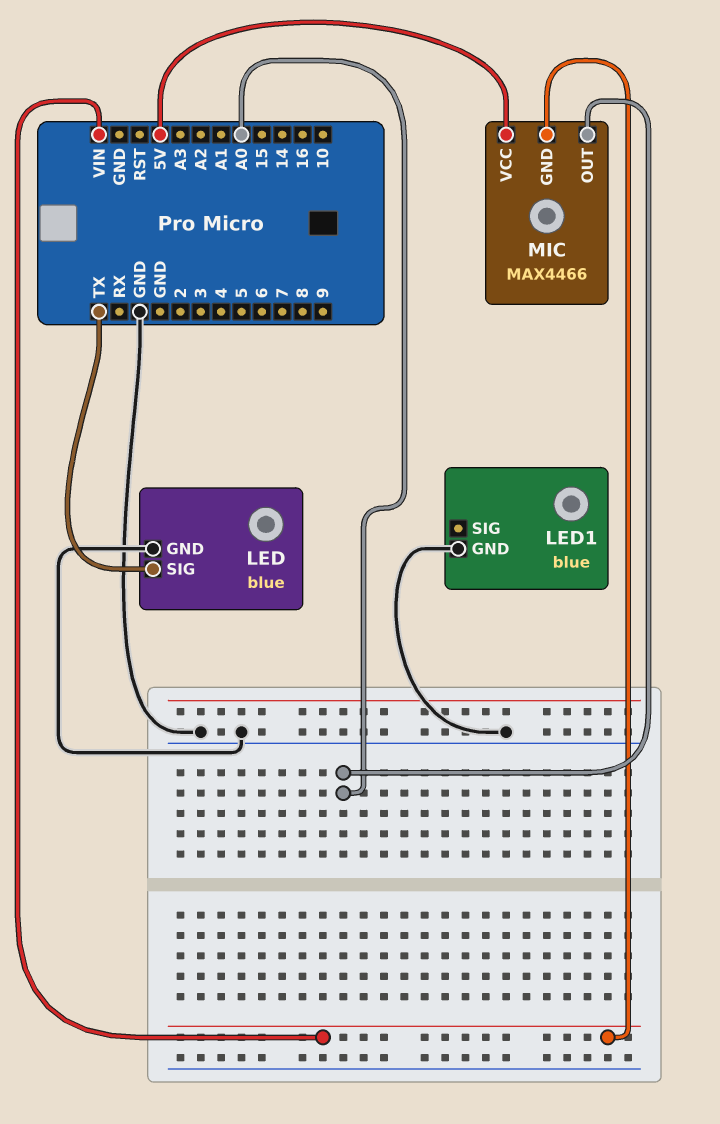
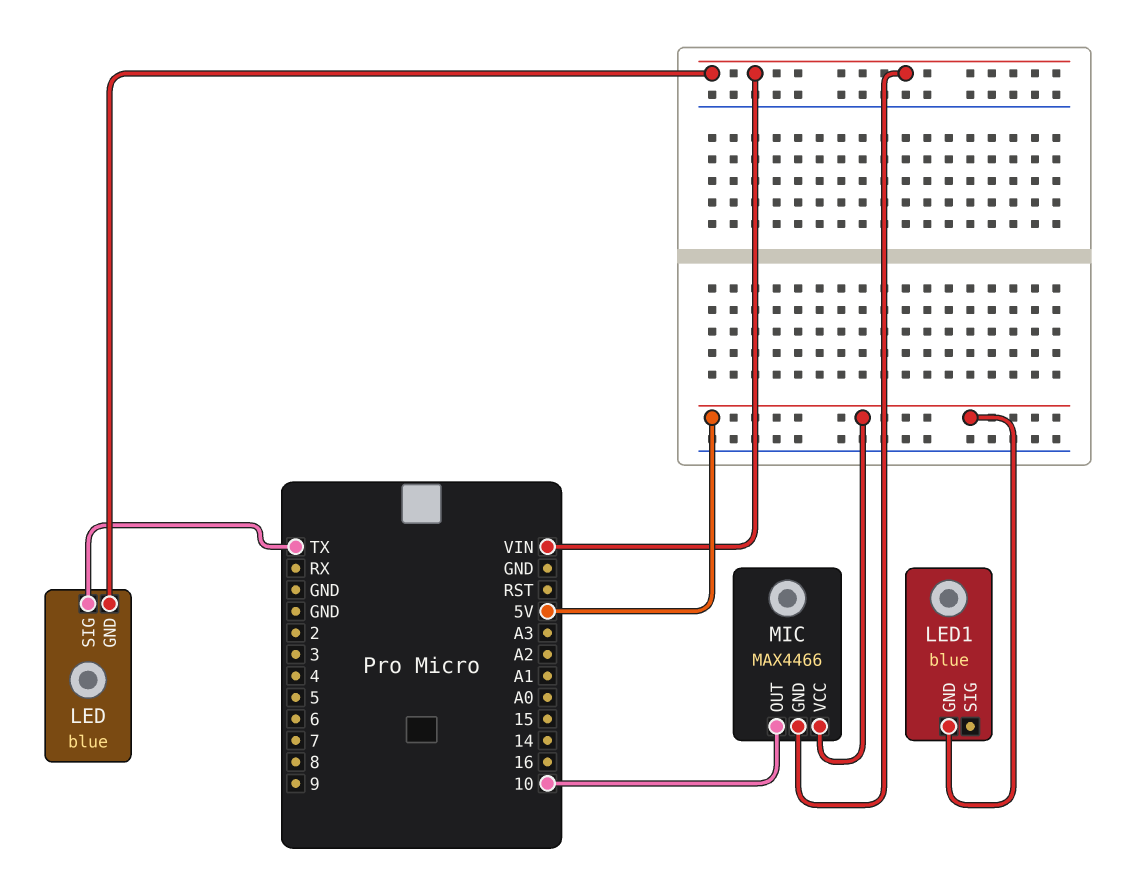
LED pin GND: GND -> VIN
LED1 pin GND: GND -> 5V
MIC pin OUT: A0 -> 10

